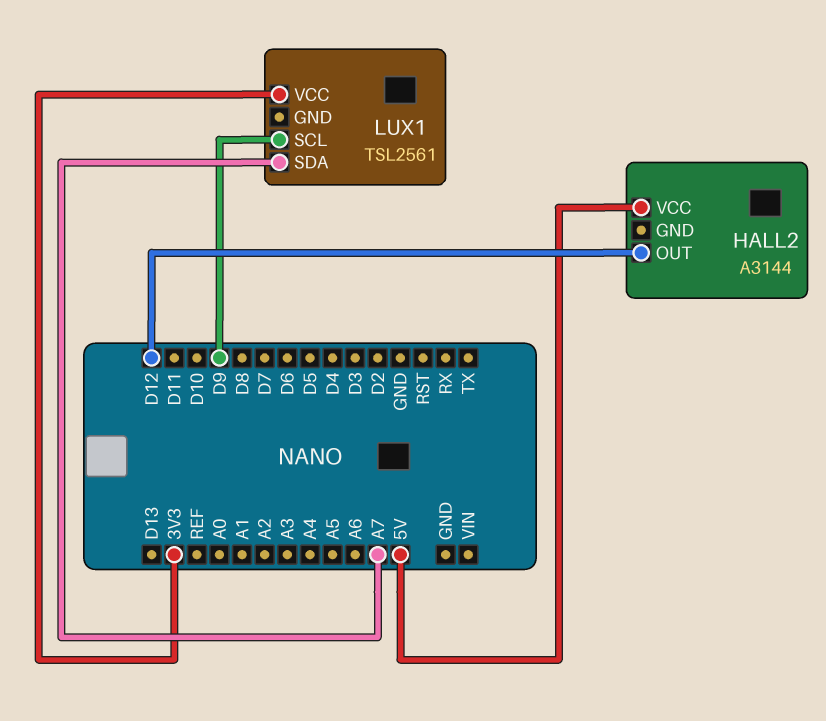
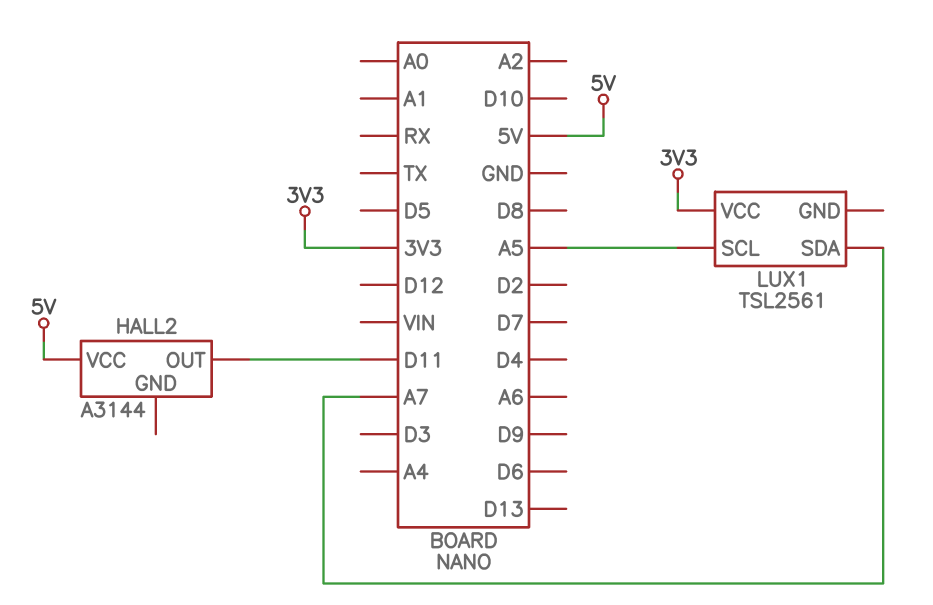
HALL2 pin OUT: D12 -> D11
LUX1 pin SCL: D9 -> A5

